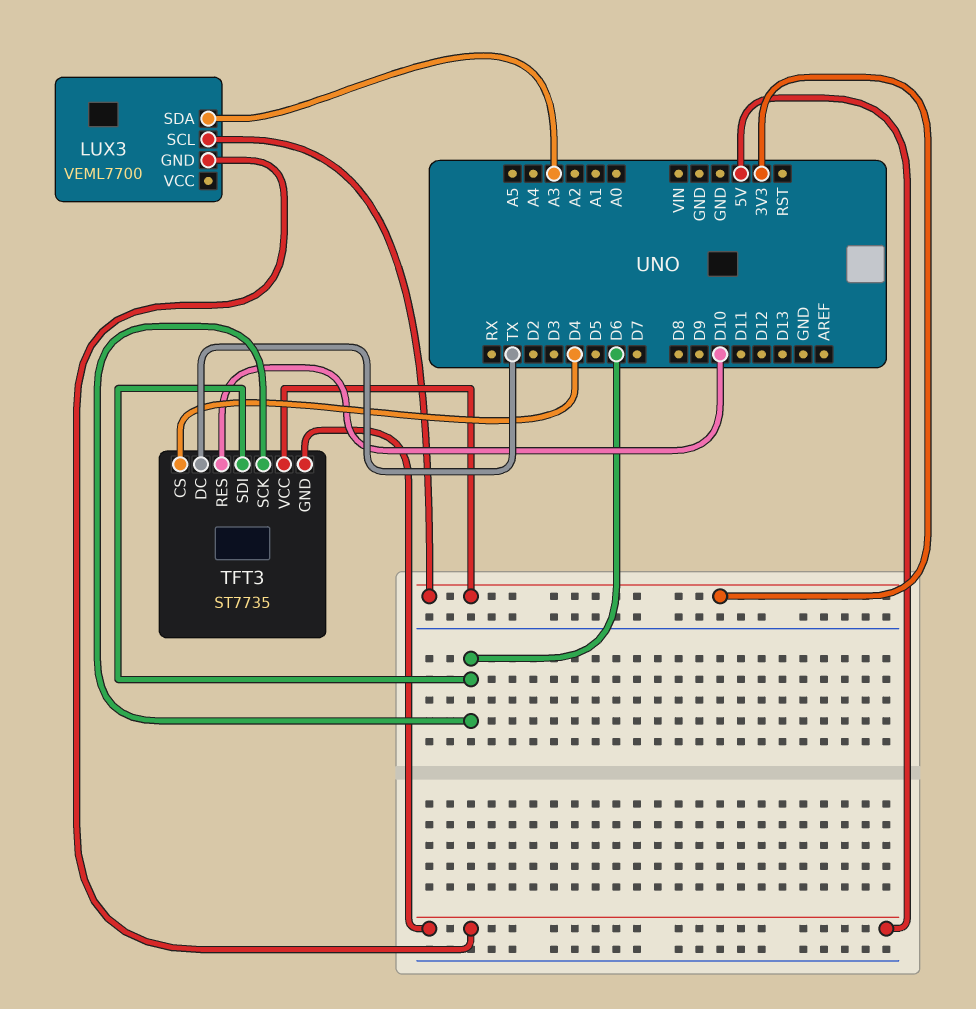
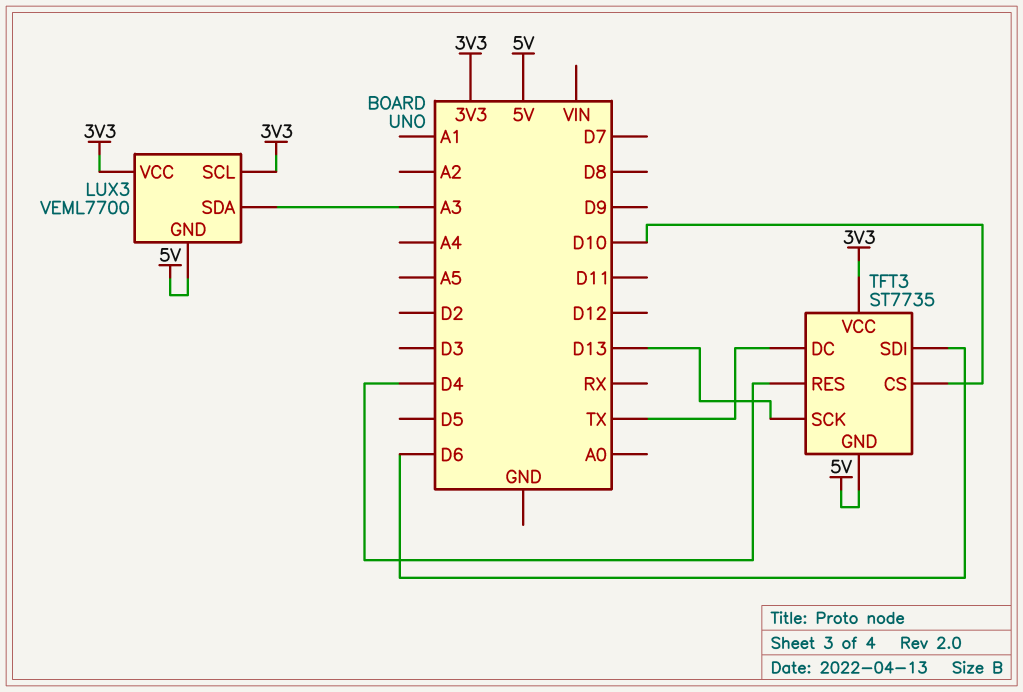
LUX3 pin VCC: none -> 3V3
TFT3 pin CS: D4 -> D10
TFT3 pin RES: D10 -> D4
TFT3 pin SCK: D6 -> D13

